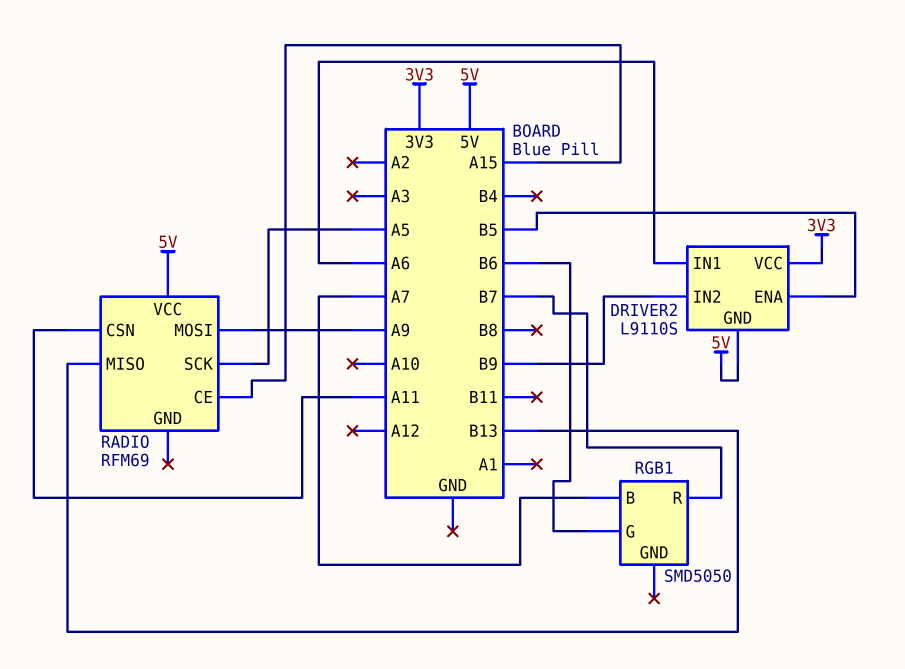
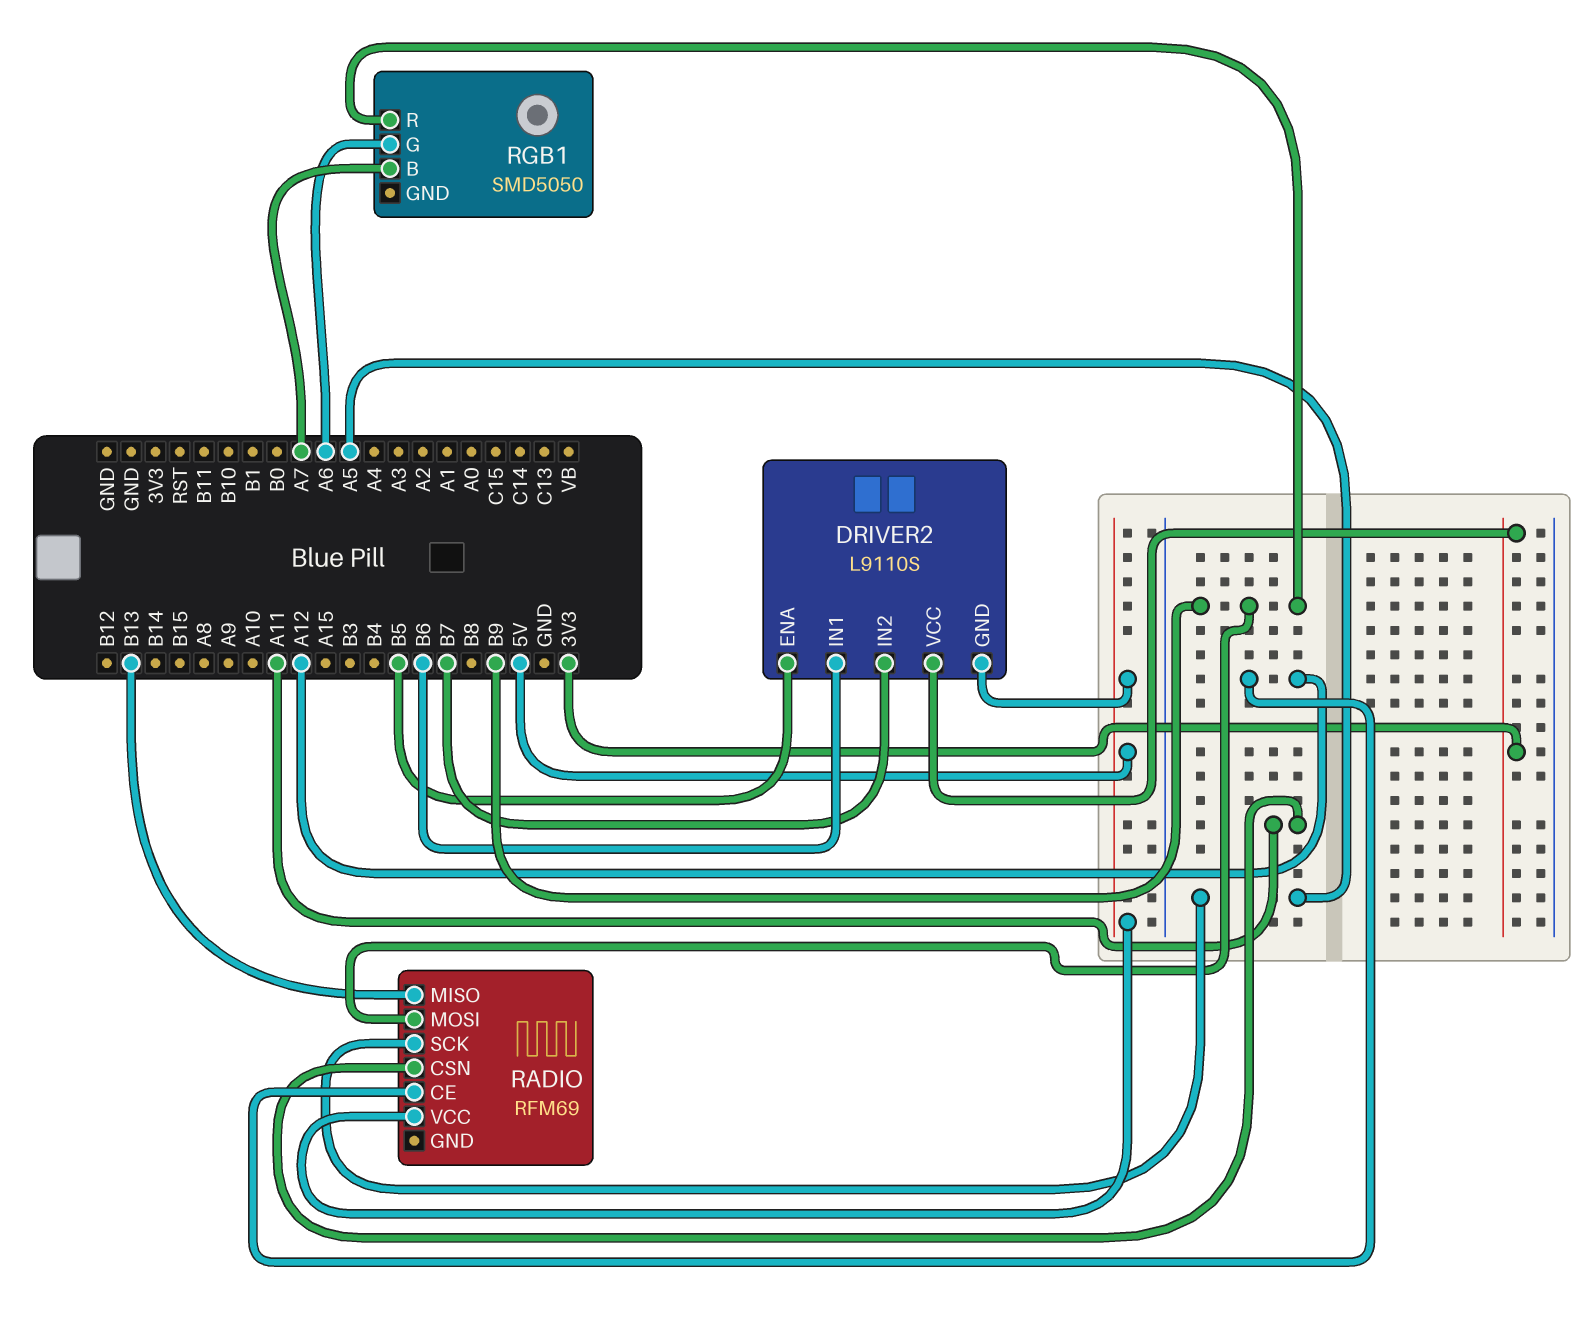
DRIVER2 pin IN1: A6 -> B6
DRIVER2 pin IN2: B9 -> B7
RADIO pin CE: A15 -> A12
RADIO pin MOSI: A9 -> B9
RGB1 pin G: B6 -> A6
RGB1 pin R: B7 -> B9

